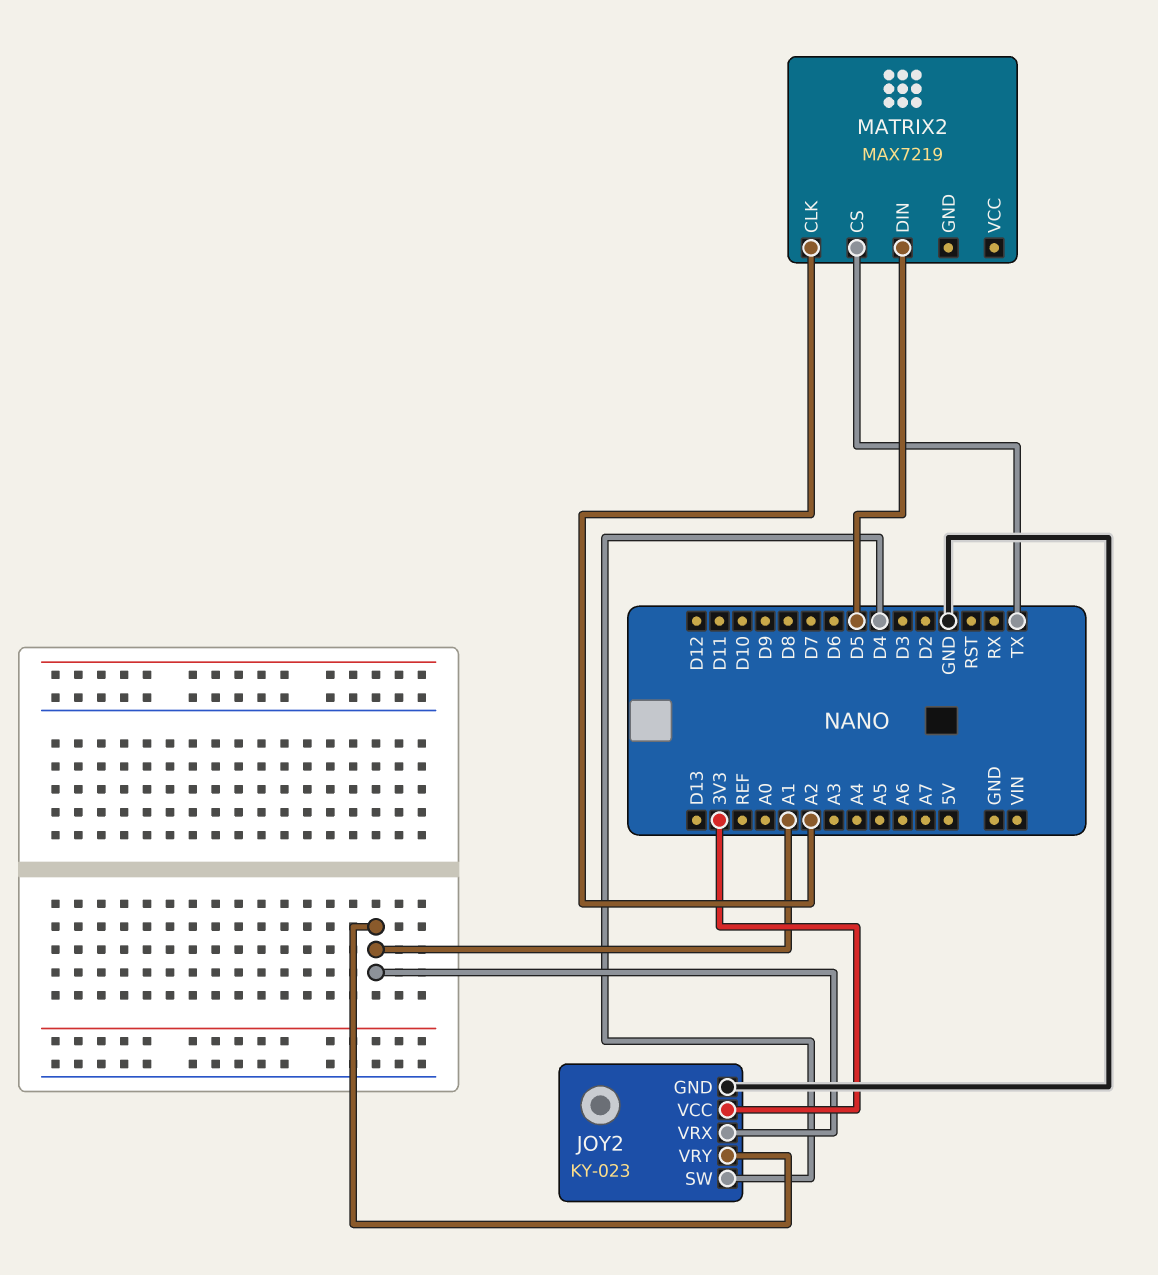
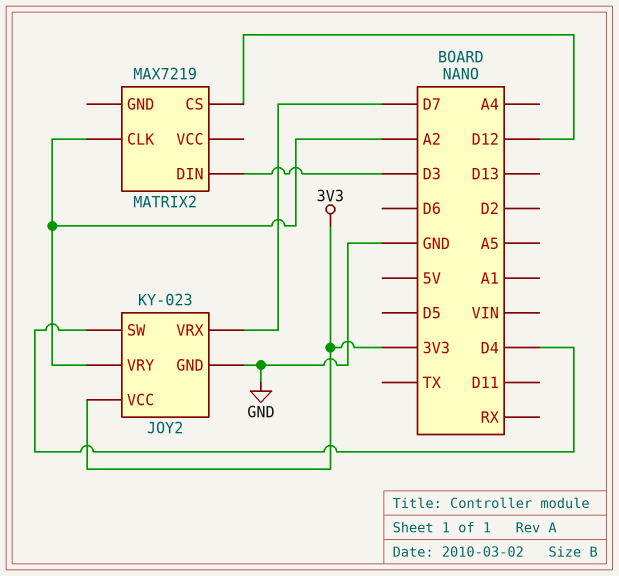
JOY2 pin VRX: A1 -> D7
JOY2 pin VRY: A1 -> A2
MATRIX2 pin CS: TX -> D12
MATRIX2 pin DIN: D5 -> D3

